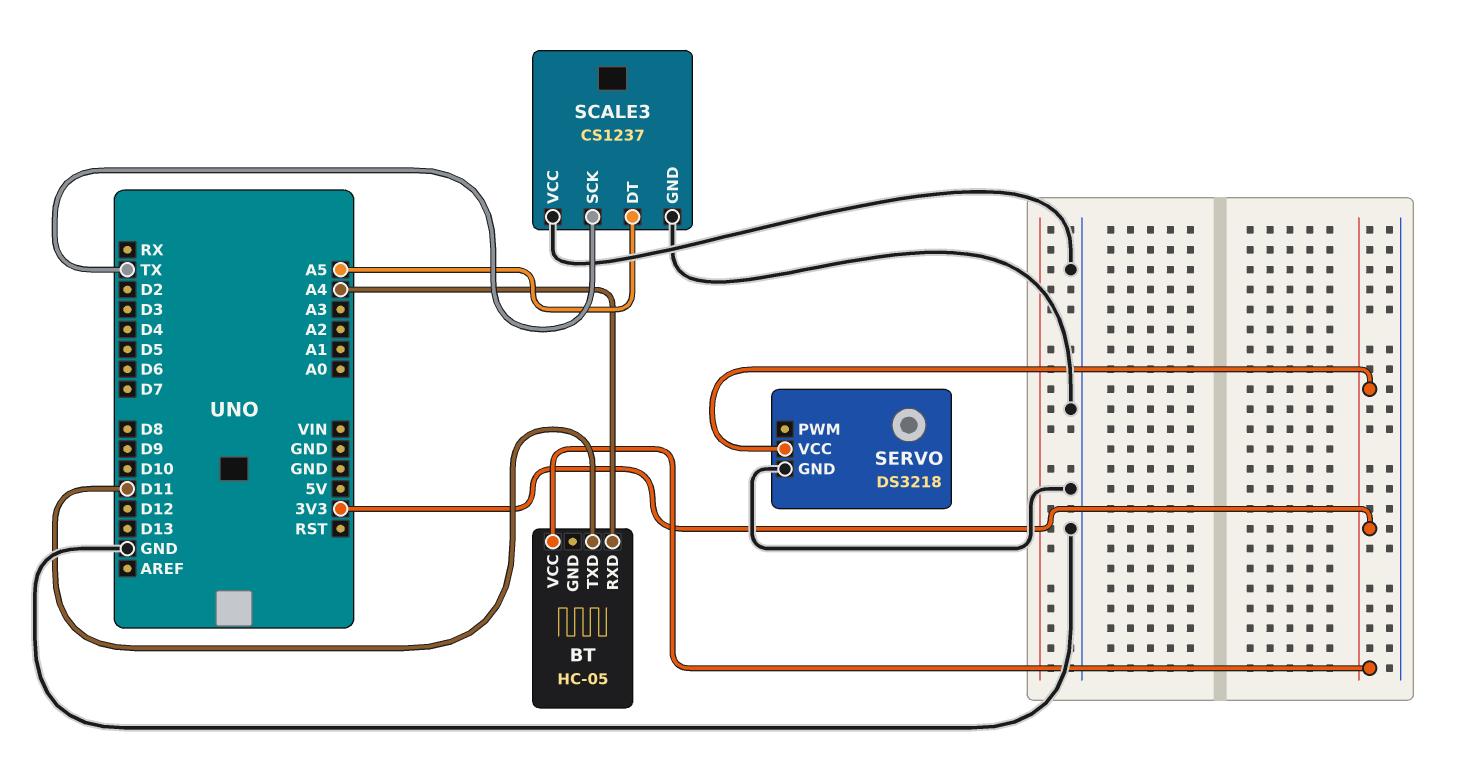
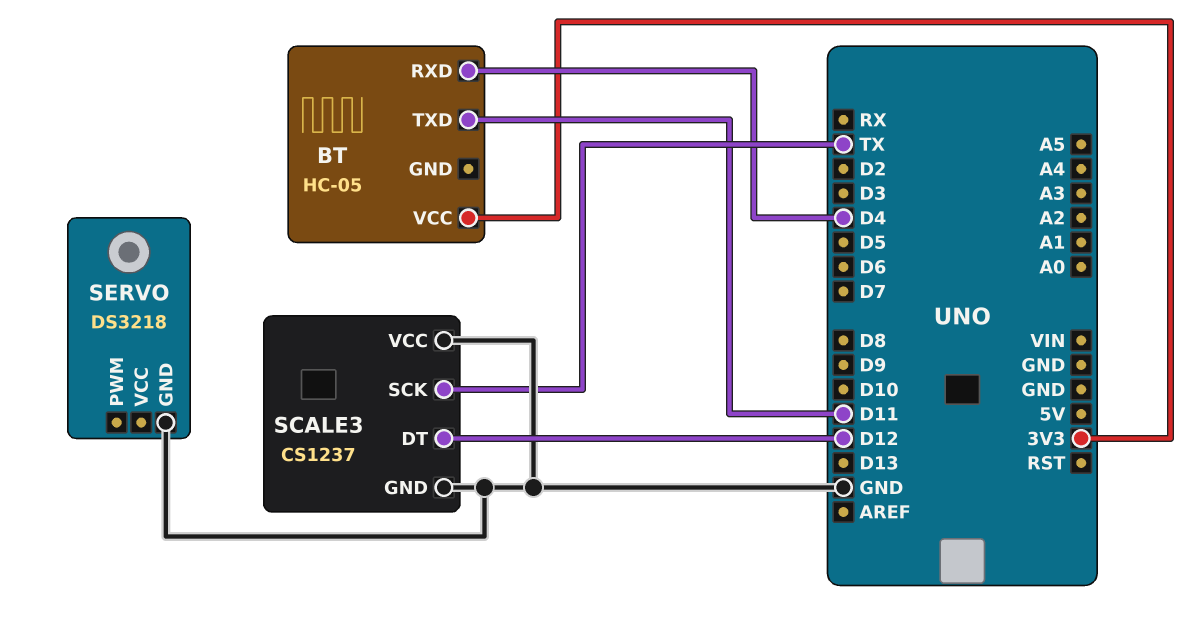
BT pin RXD: A4 -> D4
SCALE3 pin DT: A5 -> D12
SERVO pin VCC: 3V3 -> none

